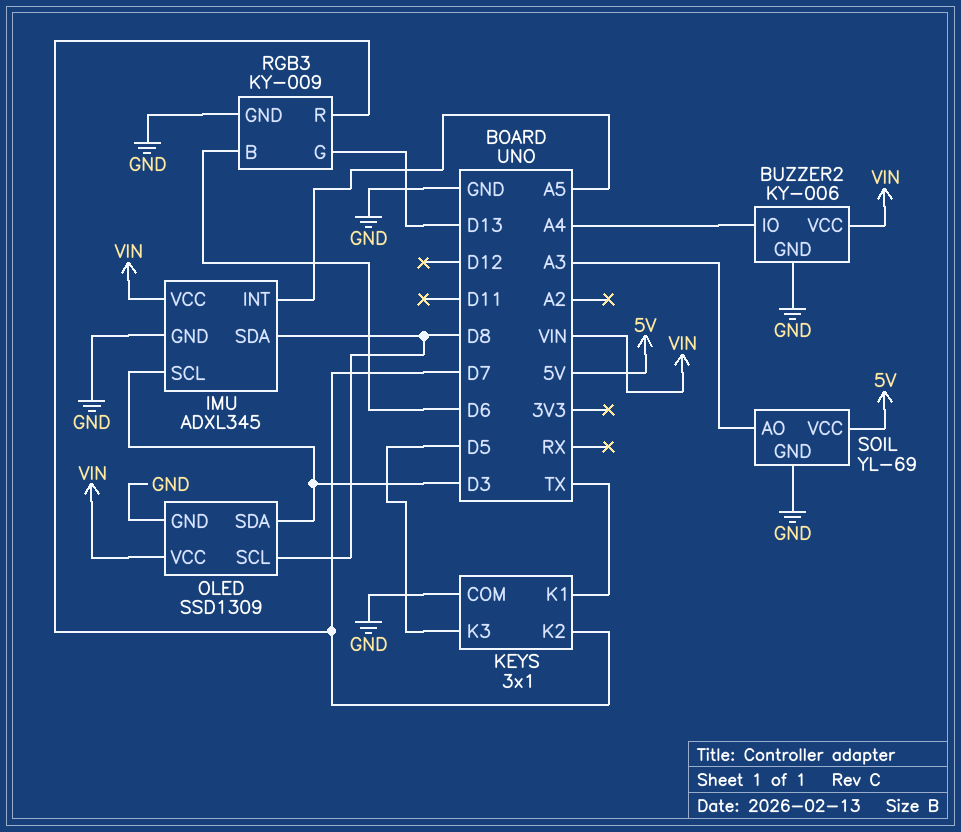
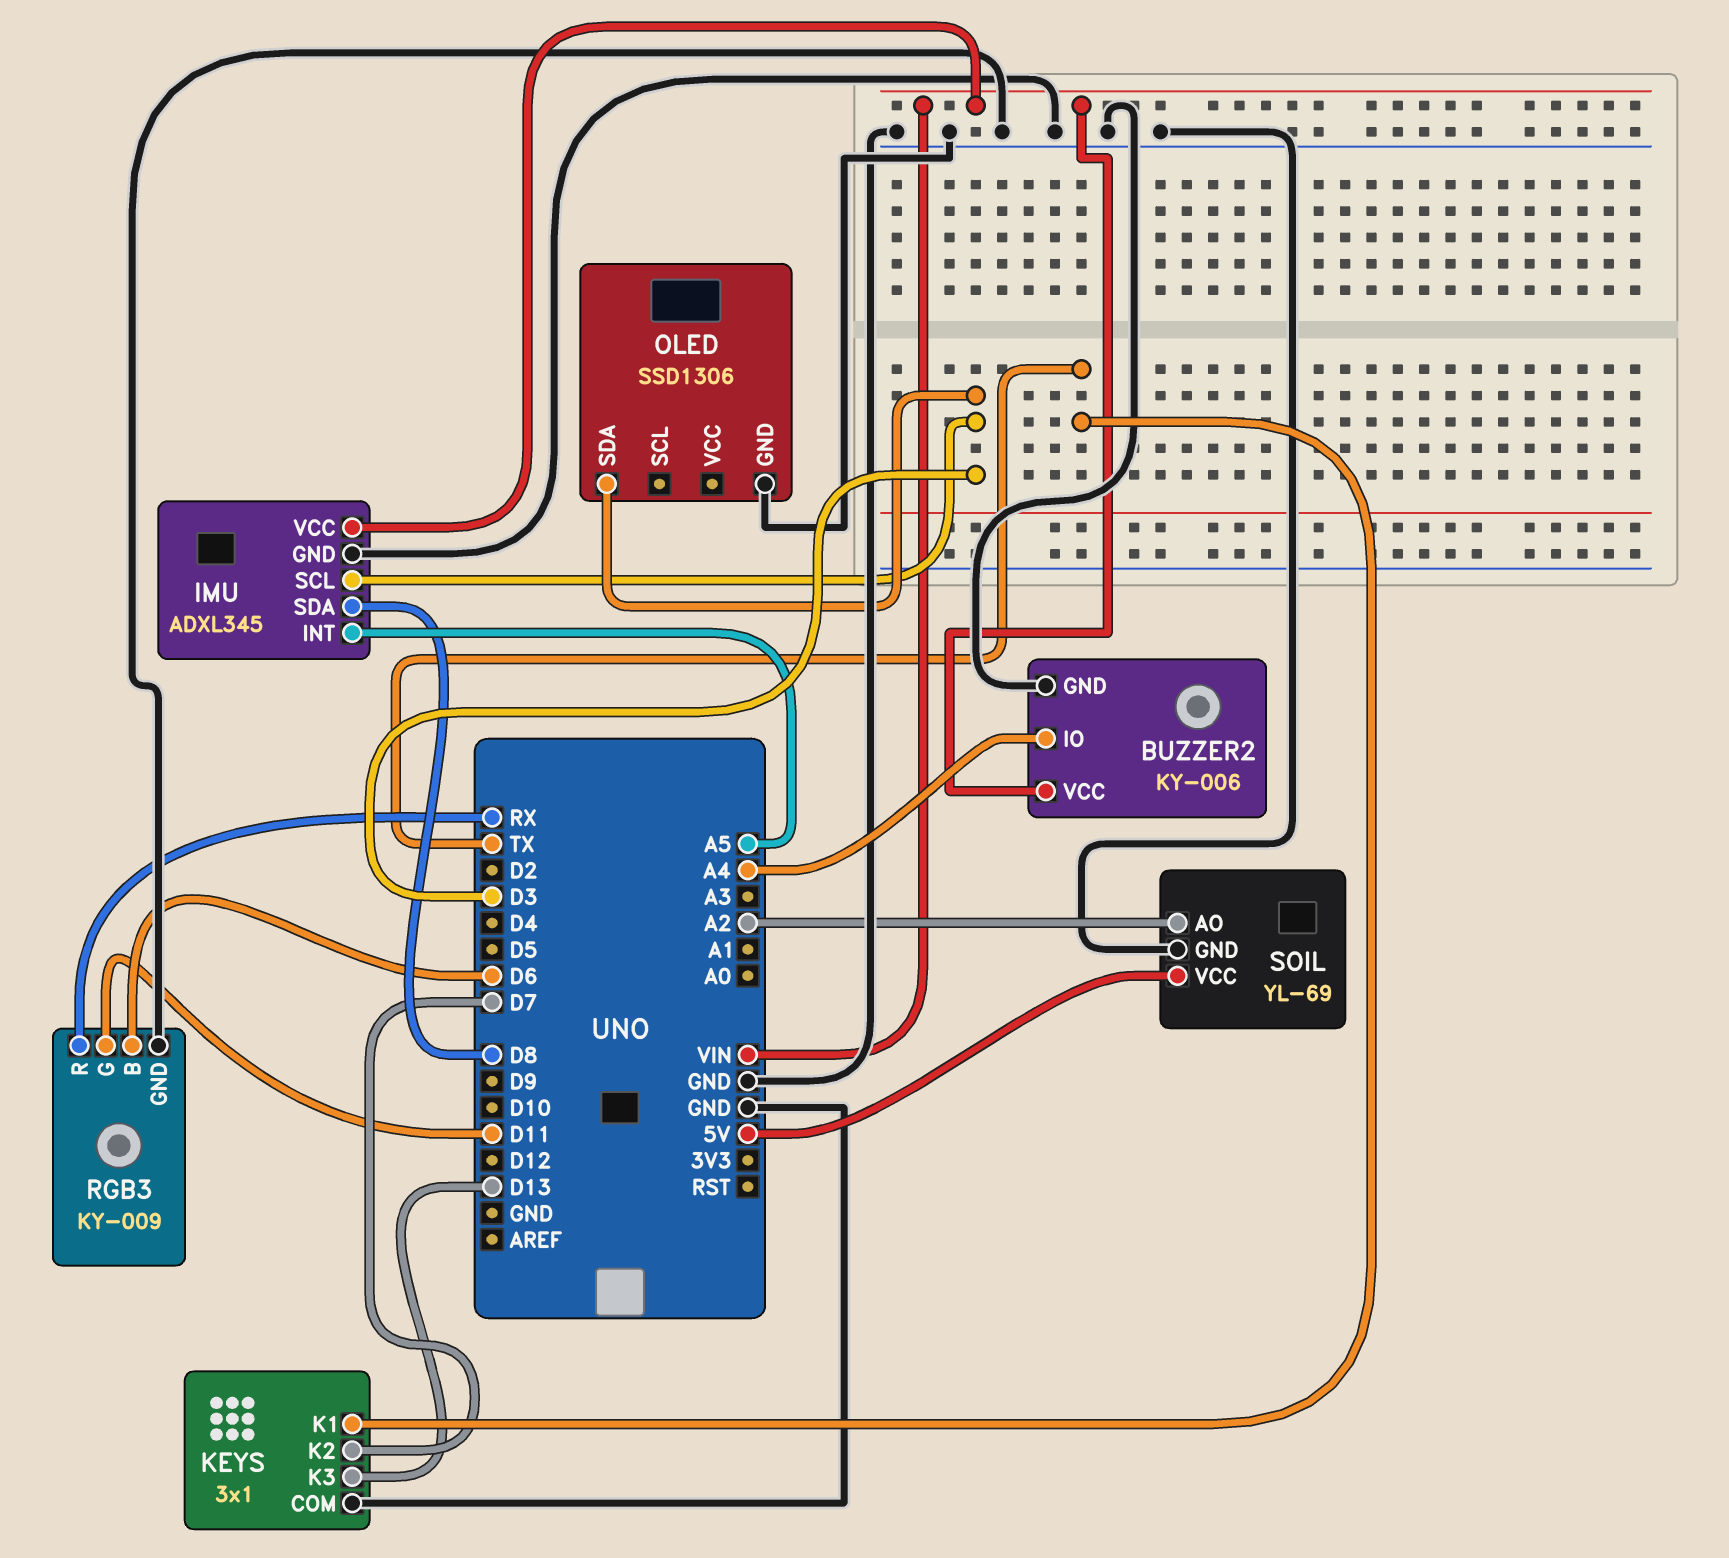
KEYS pin K3: D5 -> D13
OLED: SSD1309 -> SSD1306
OLED pin SCL: D8 -> none
OLED pin VCC: VIN -> none
RGB3 pin G: D13 -> D11
RGB3 pin R: D7 -> RX
SOIL pin AO: A3 -> A2

